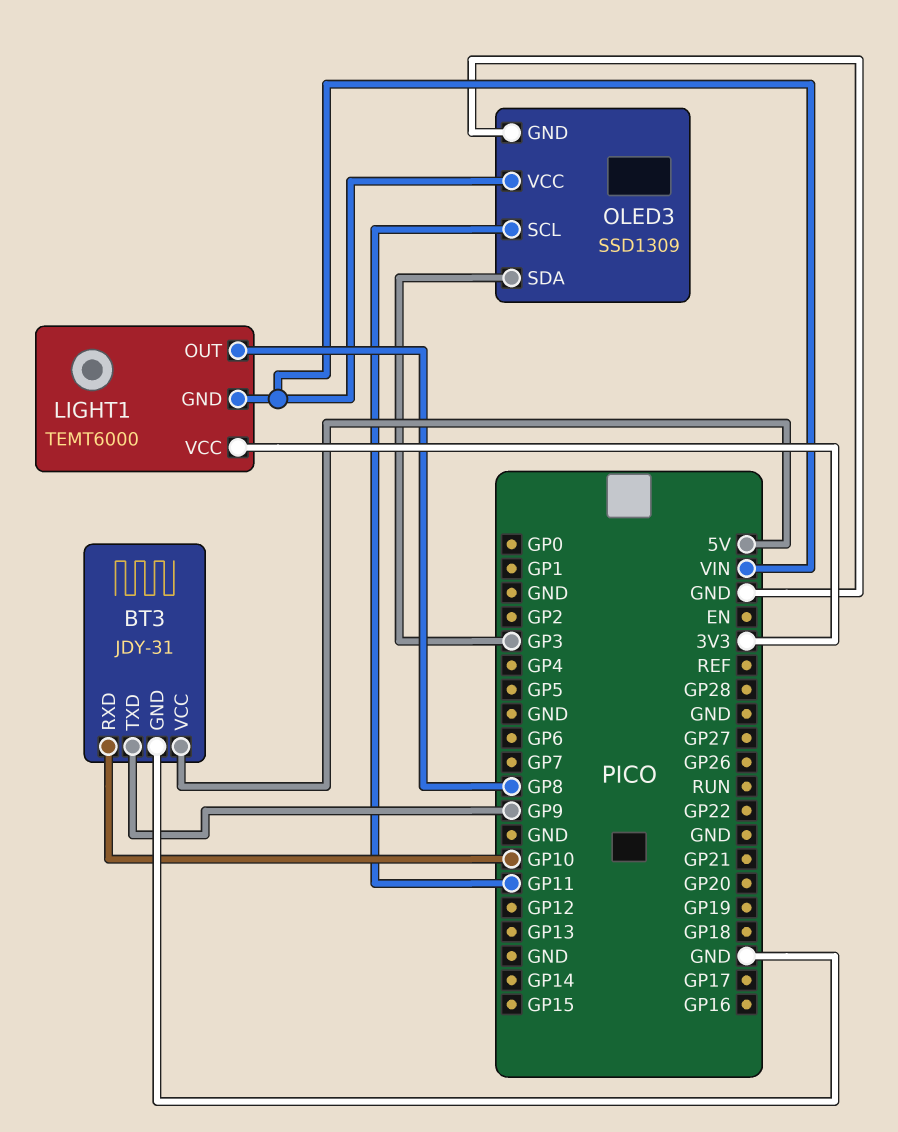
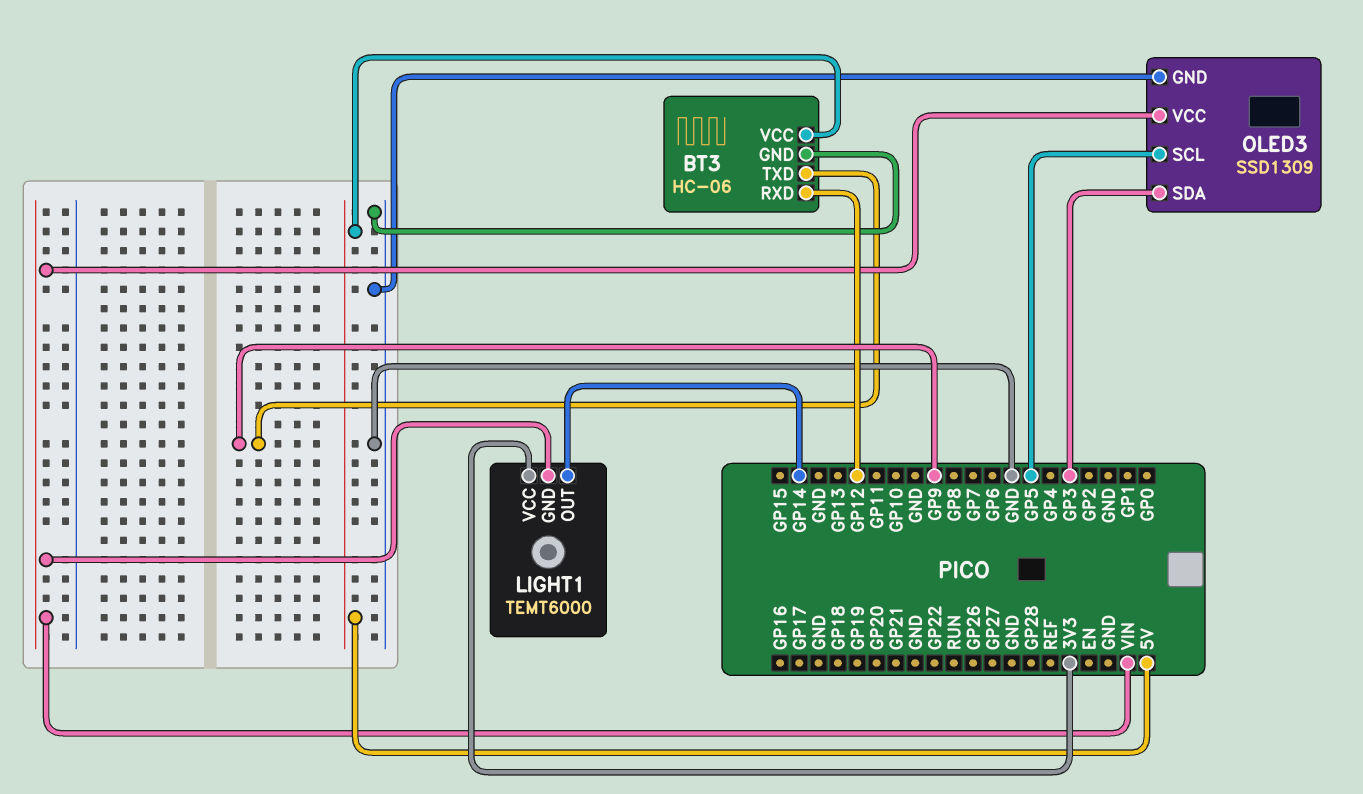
BT3: JDY-31 -> HC-06
BT3 pin RXD: GP10 -> GP12
LIGHT1 pin OUT: GP8 -> GP14
OLED3 pin SCL: GP11 -> GP5

